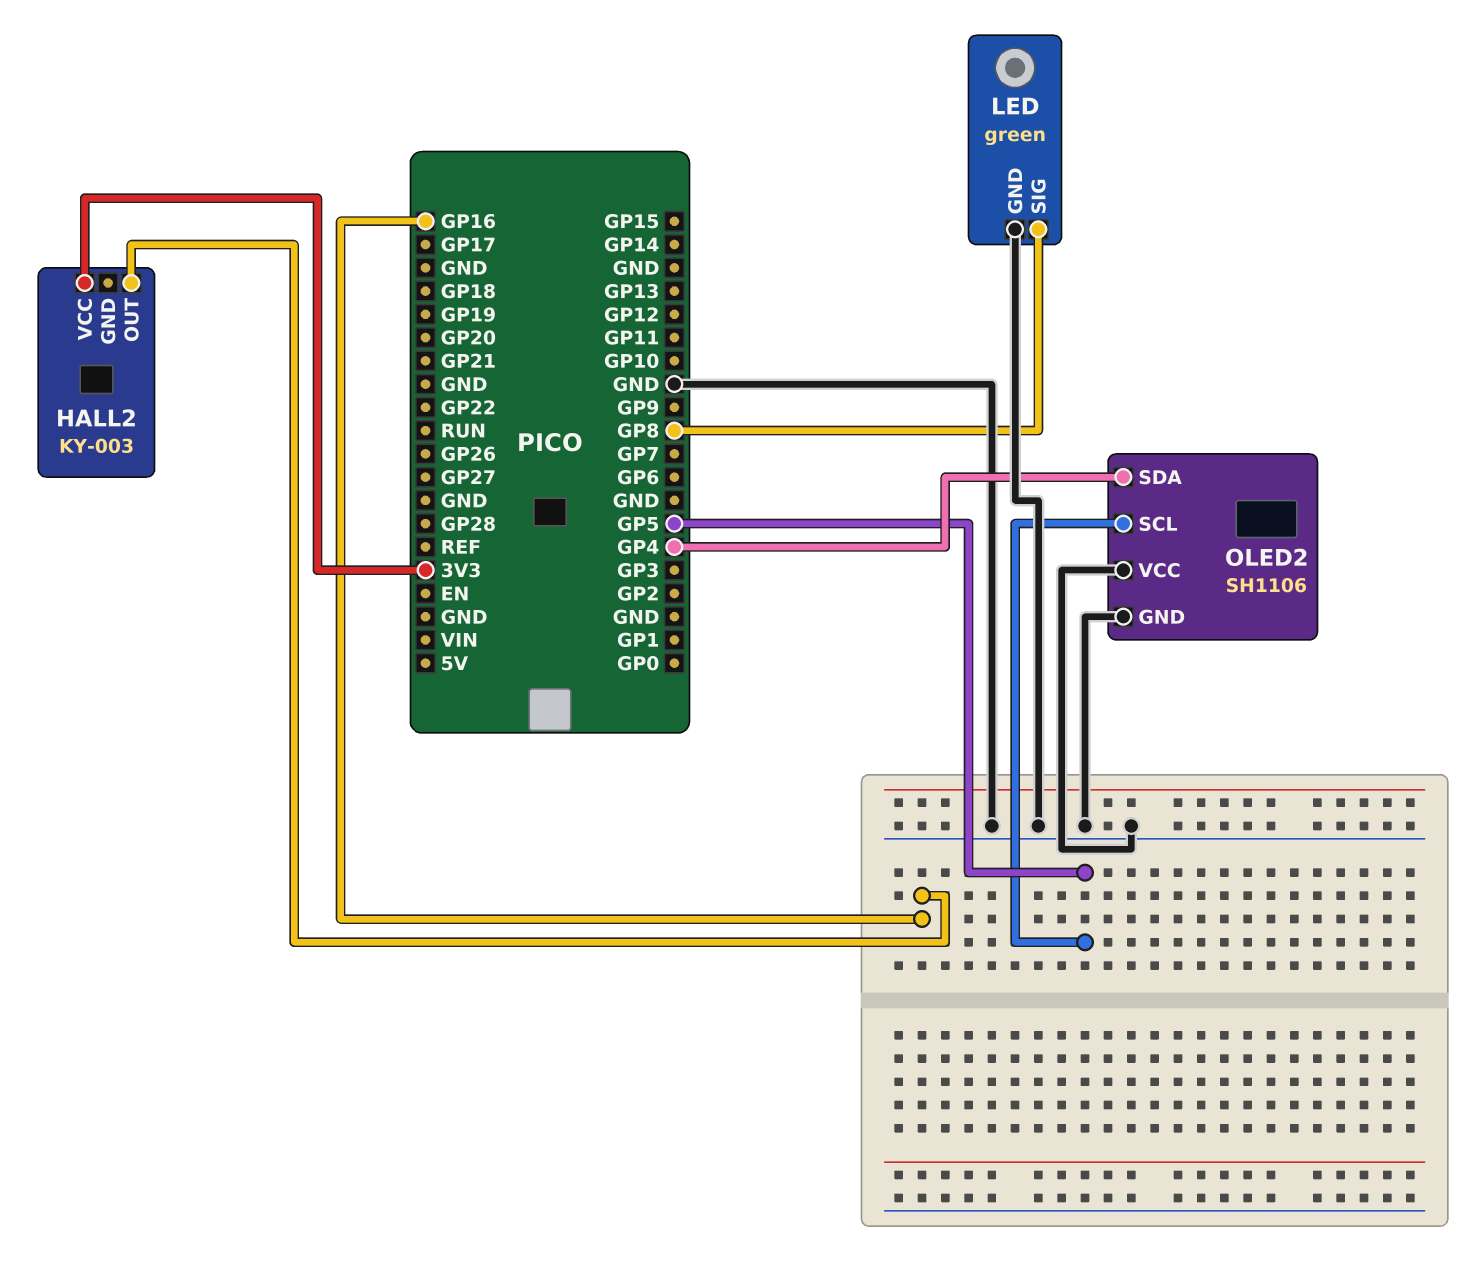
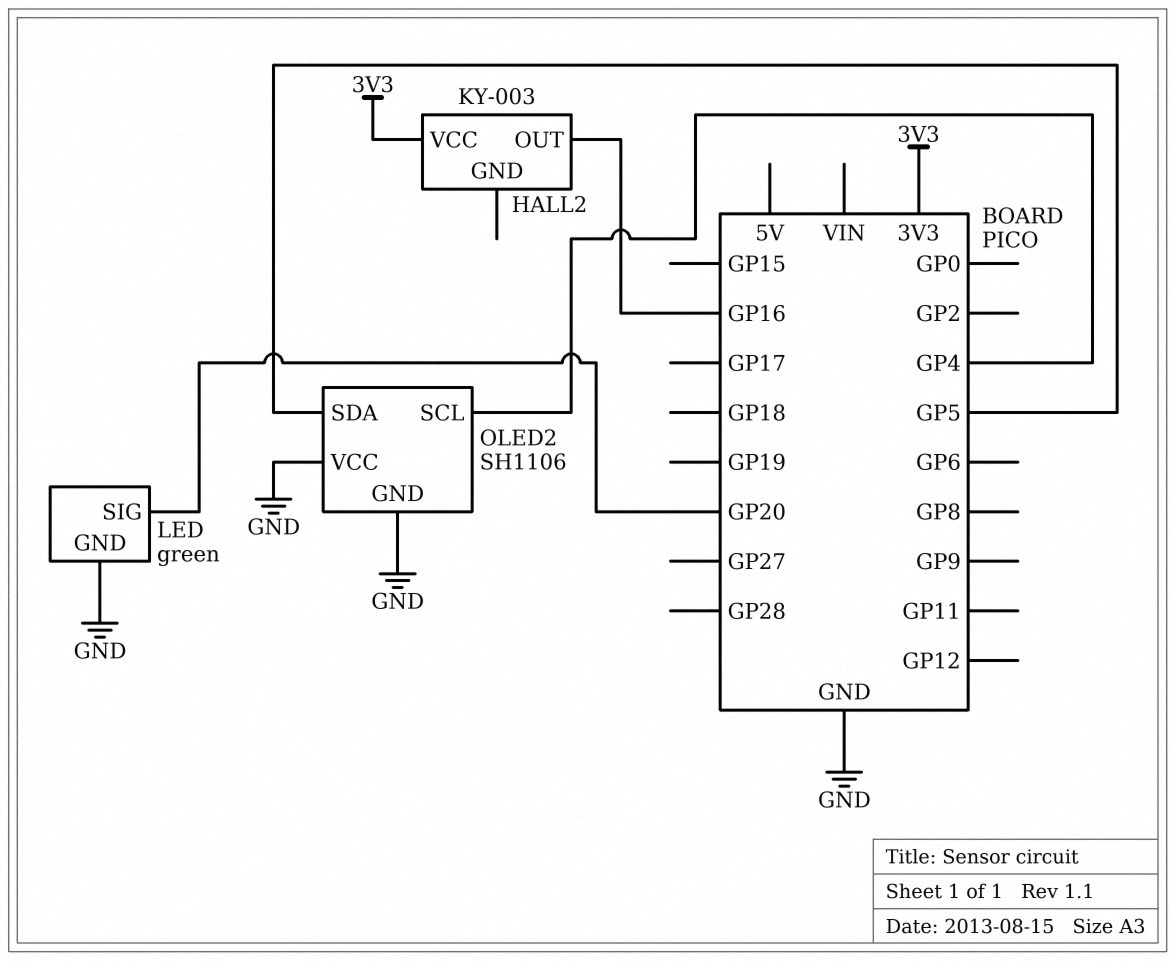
LED pin SIG: GP8 -> GP20
OLED2 pin SCL: GP5 -> GP4
OLED2 pin SDA: GP4 -> GP5

